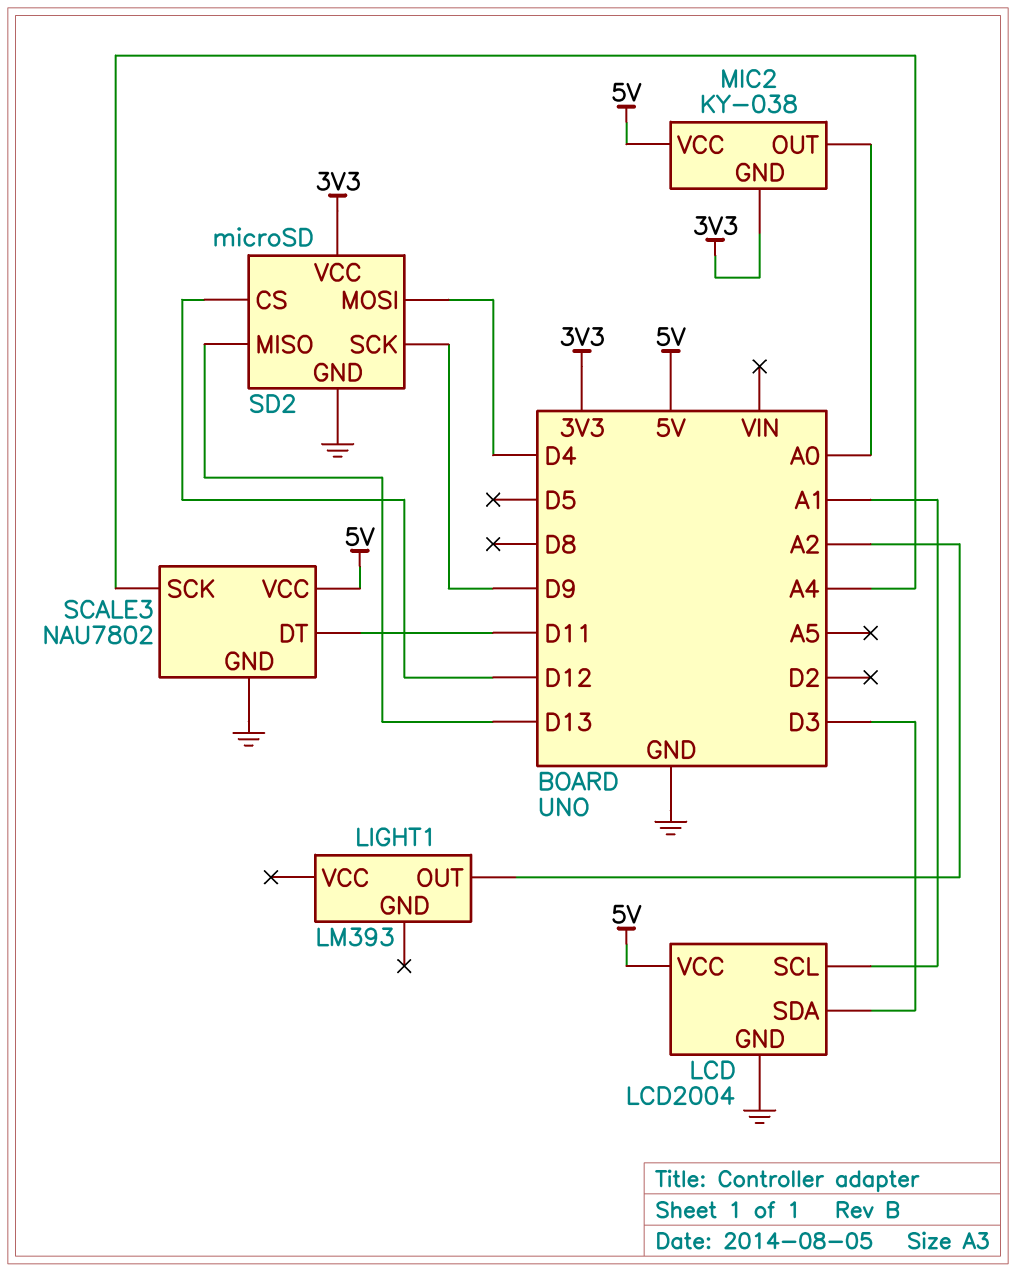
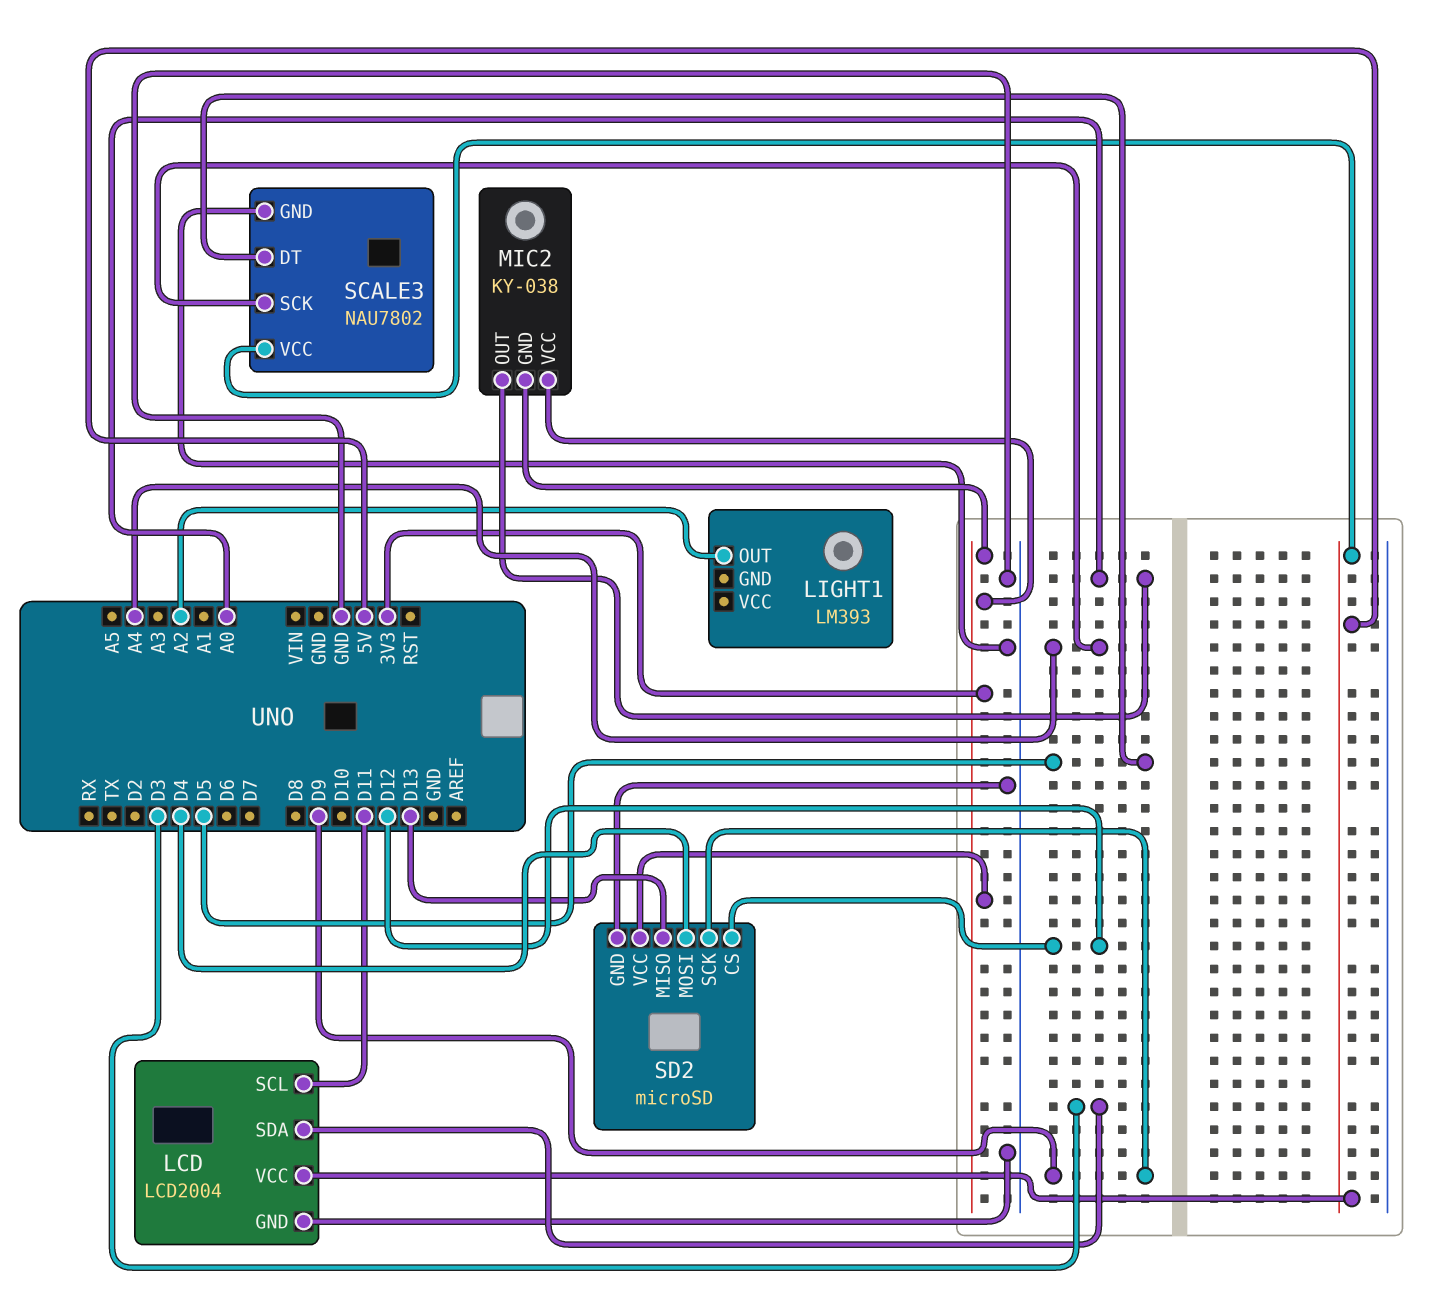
LCD pin SCL: A1 -> D11
MIC2 pin VCC: 5V -> 3V3
SCALE3 pin DT: D11 -> D5

